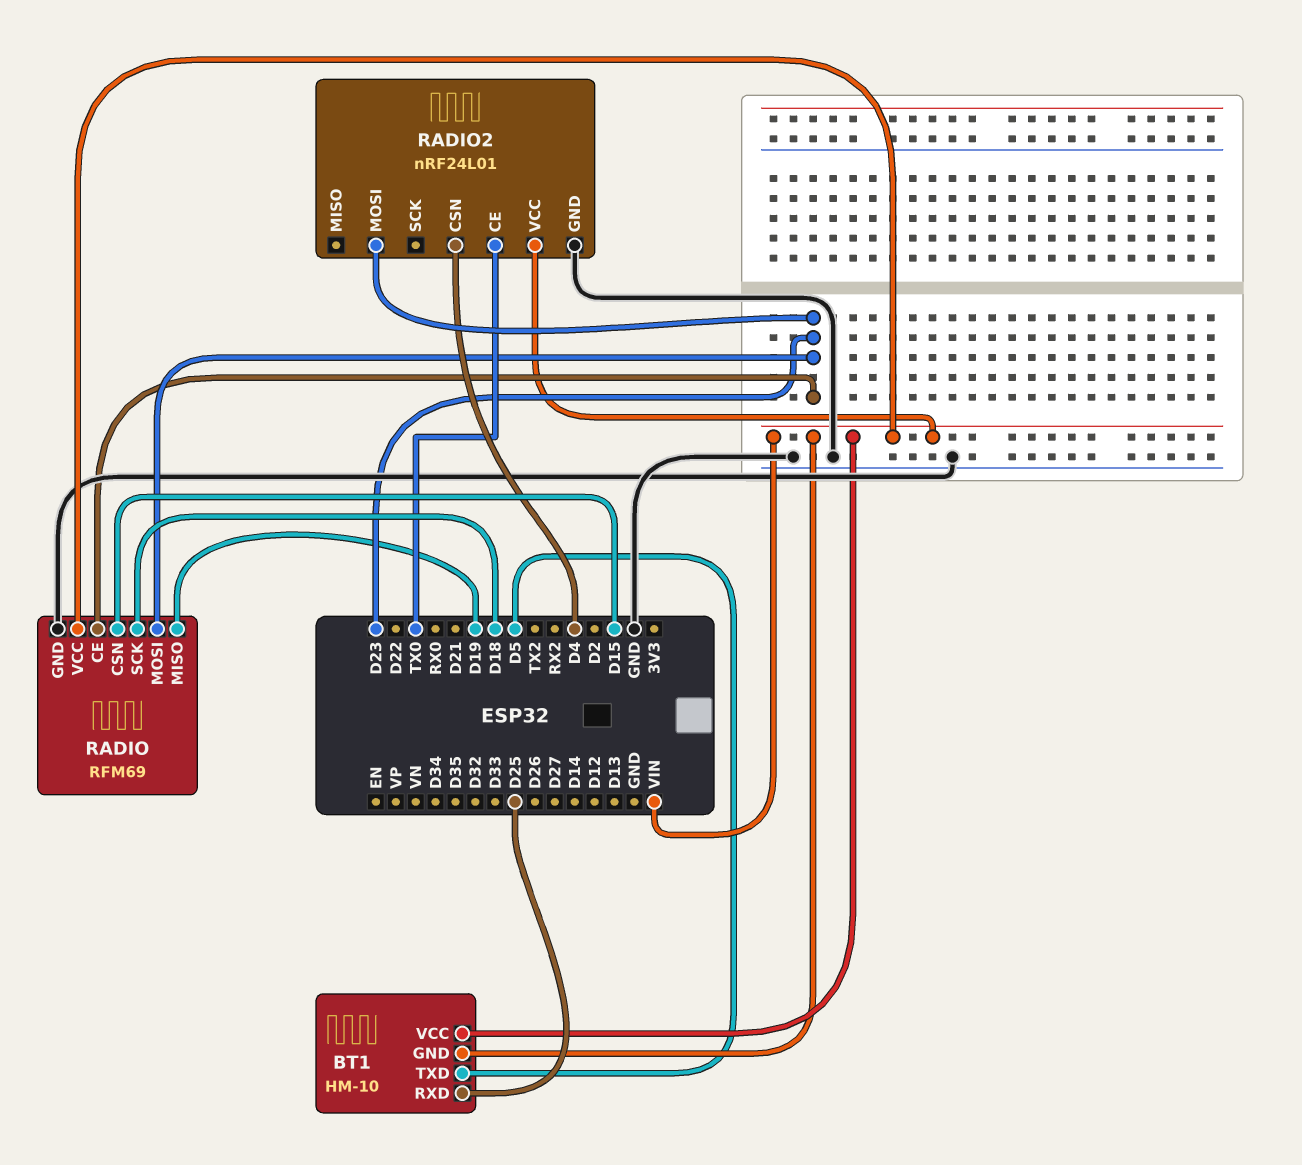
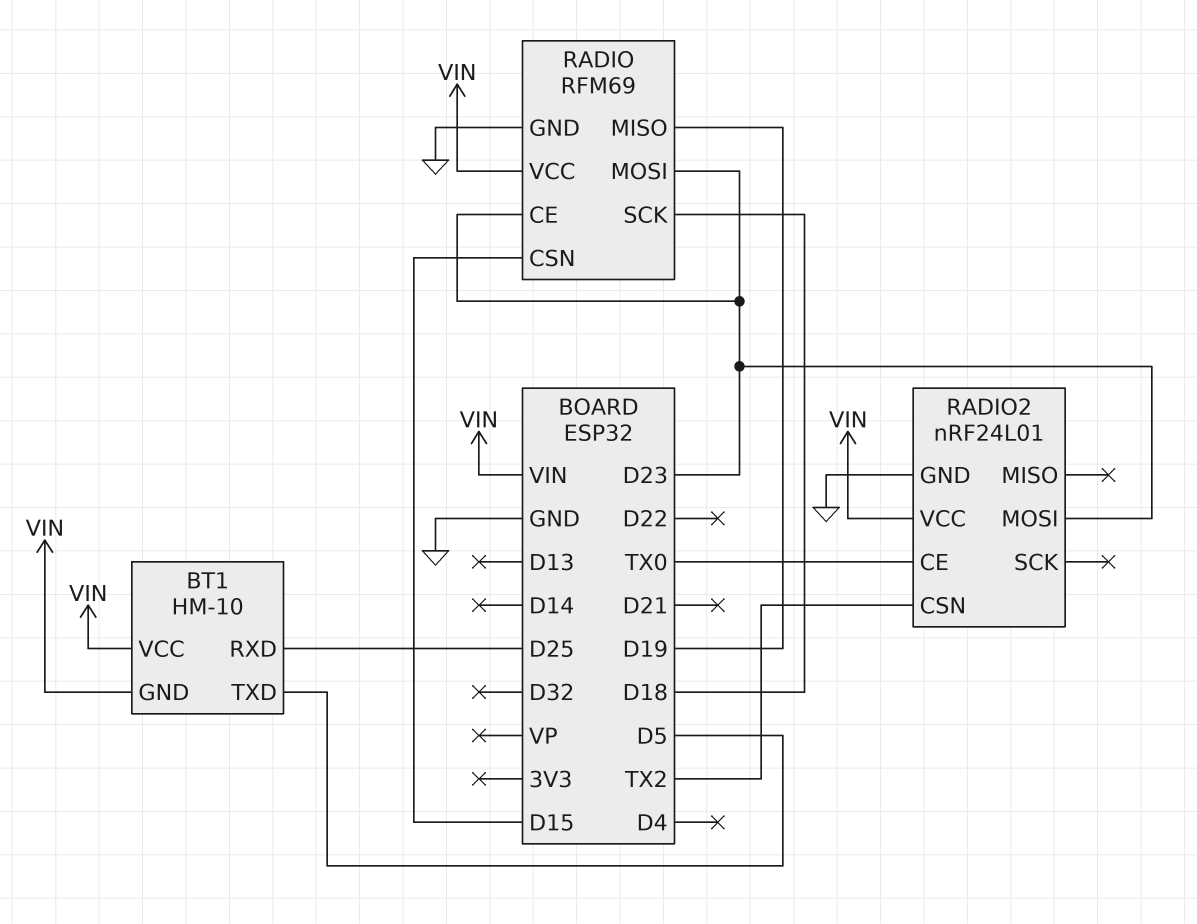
RADIO2 pin CSN: D4 -> TX2

